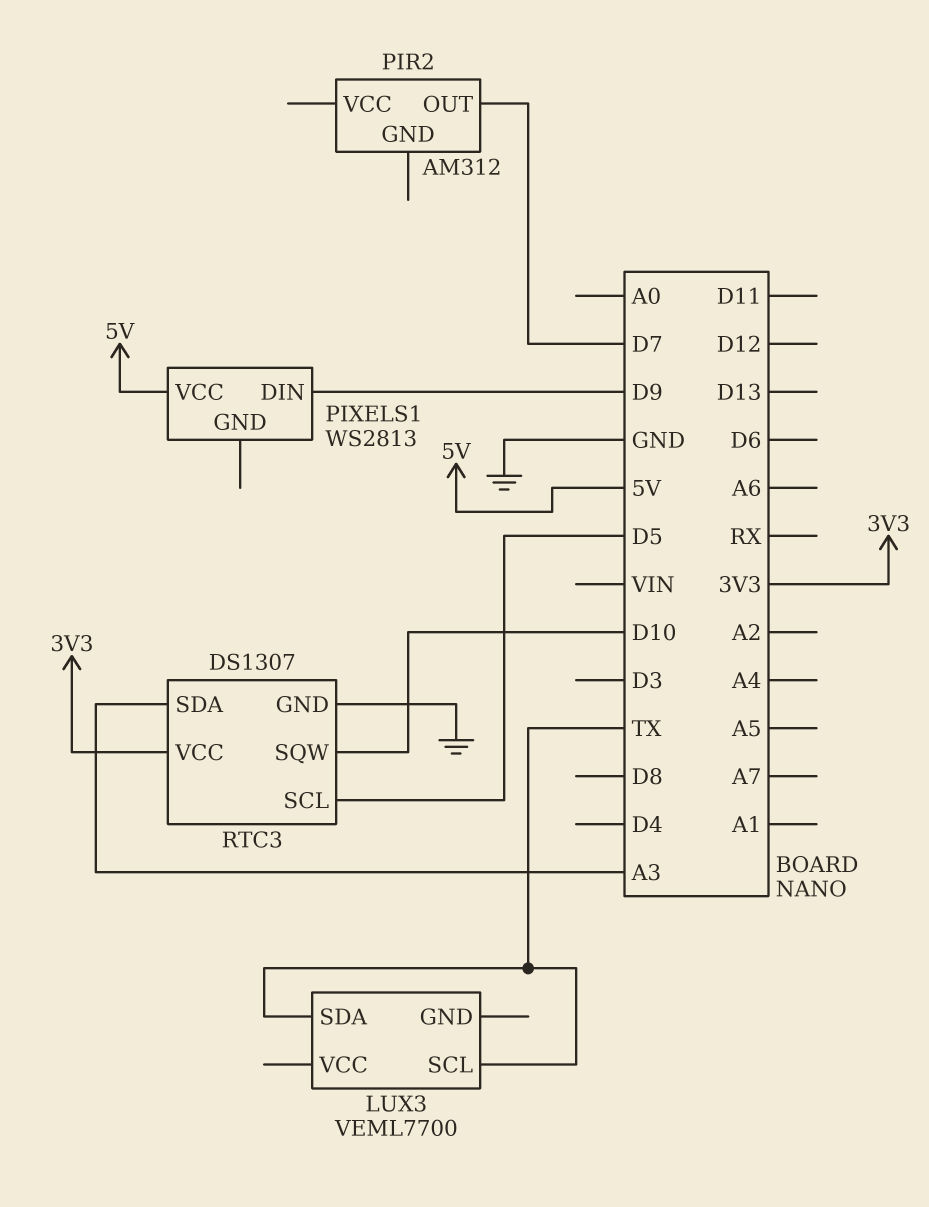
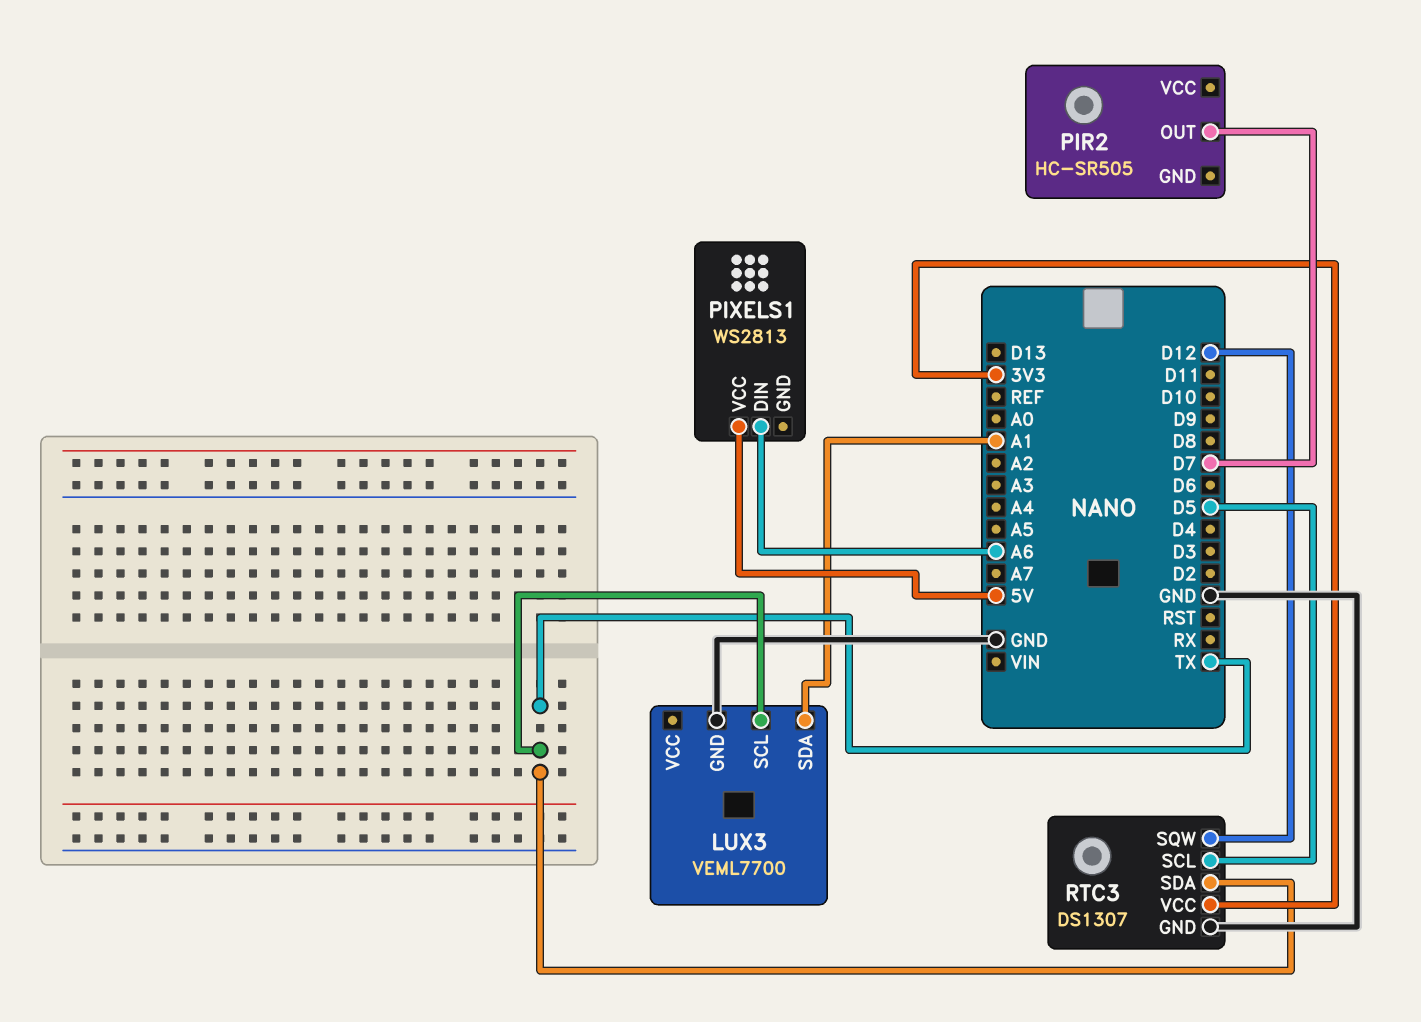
LUX3 pin GND: none -> GND
LUX3 pin SDA: TX -> A1
PIR2: AM312 -> HC-SR505
PIXELS1 pin DIN: D9 -> A6
RTC3 pin SDA: A3 -> TX
RTC3 pin SQW: D10 -> D12

